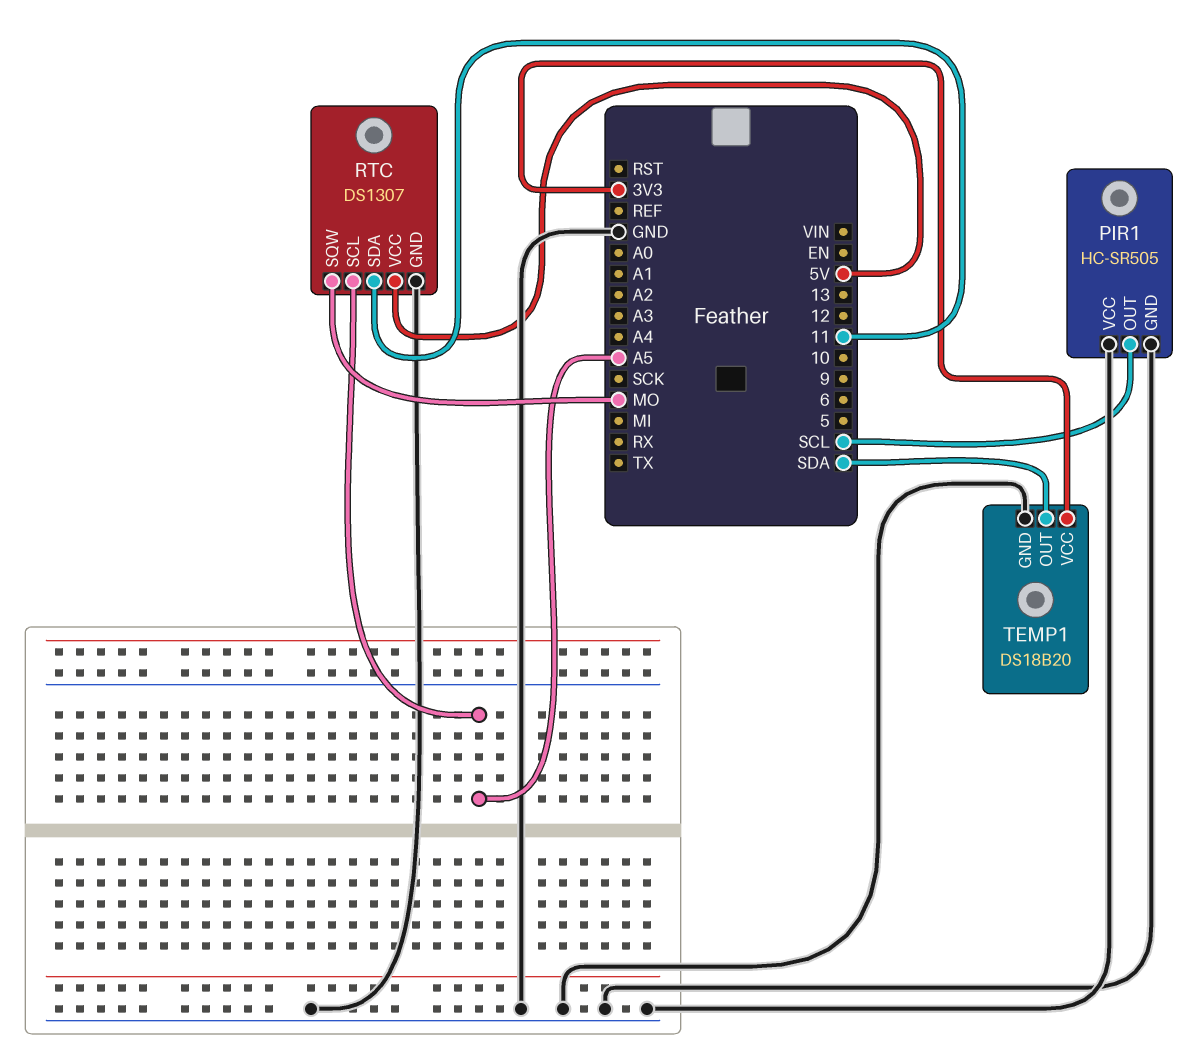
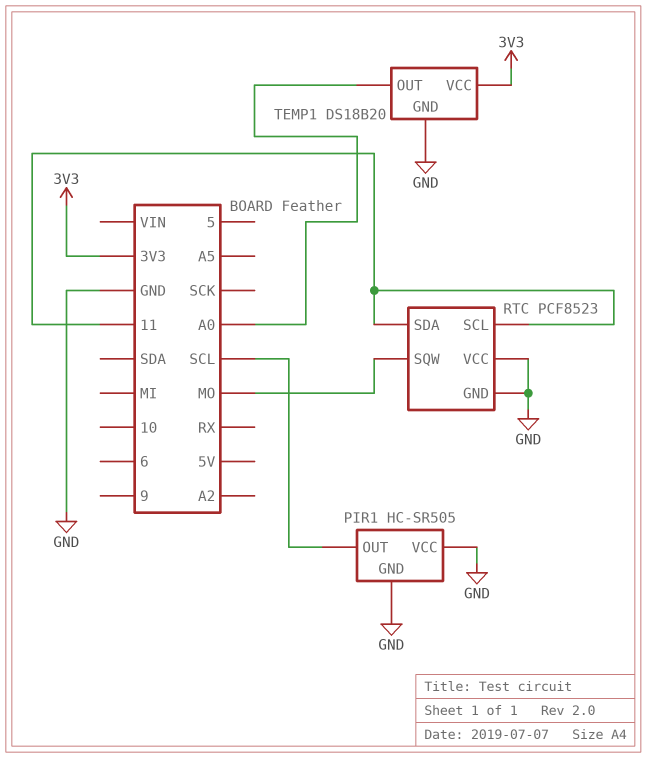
RTC: DS1307 -> PCF8523
RTC pin SCL: A5 -> 11
RTC pin VCC: 5V -> GND
TEMP1 pin OUT: SDA -> A0

